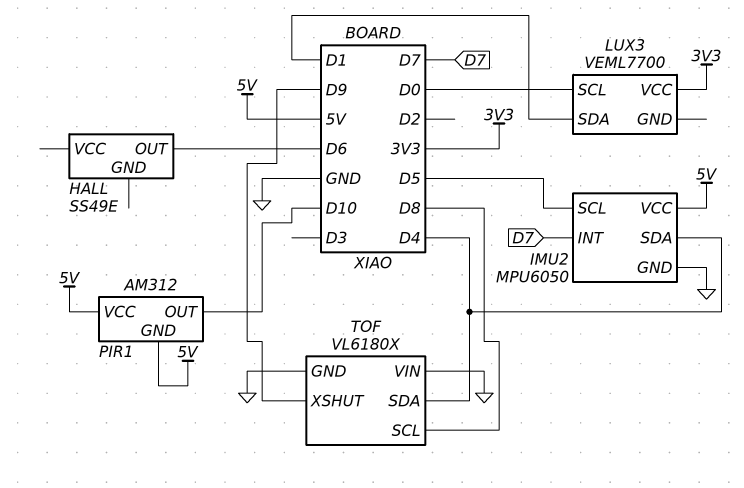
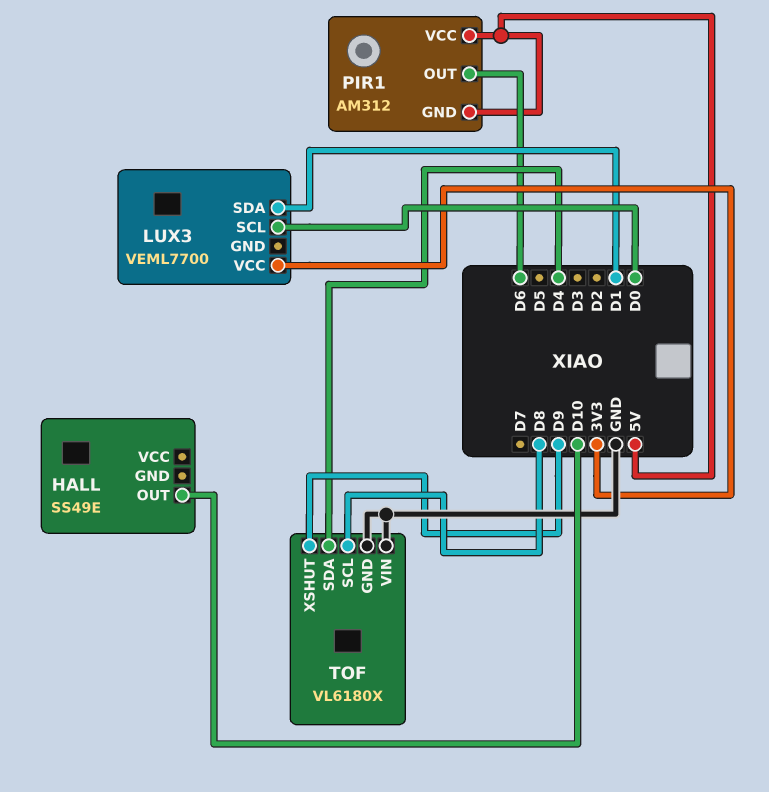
HALL pin OUT: D6 -> D10
IMU2: MPU6050 -> none
IMU2 pin GND: GND -> none
IMU2 pin INT: D7 -> none
IMU2 pin SCL: D5 -> none
IMU2 pin SDA: D4 -> none
IMU2 pin VCC: 5V -> none
PIR1 pin OUT: D10 -> D6

